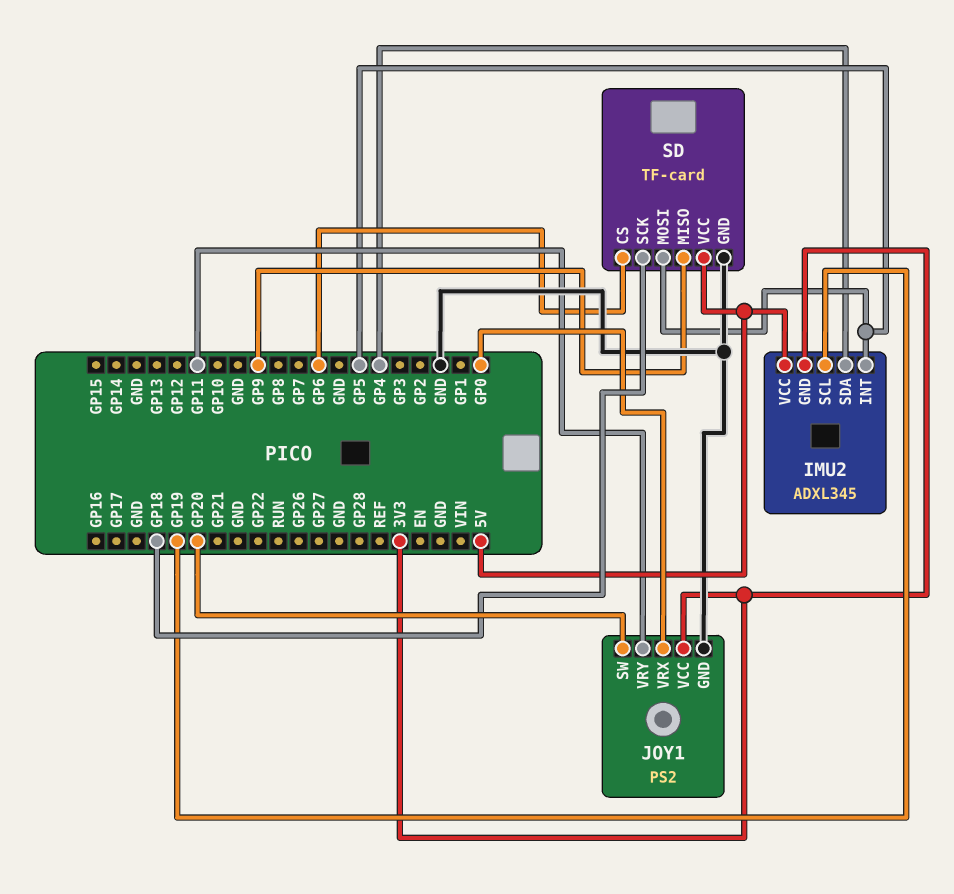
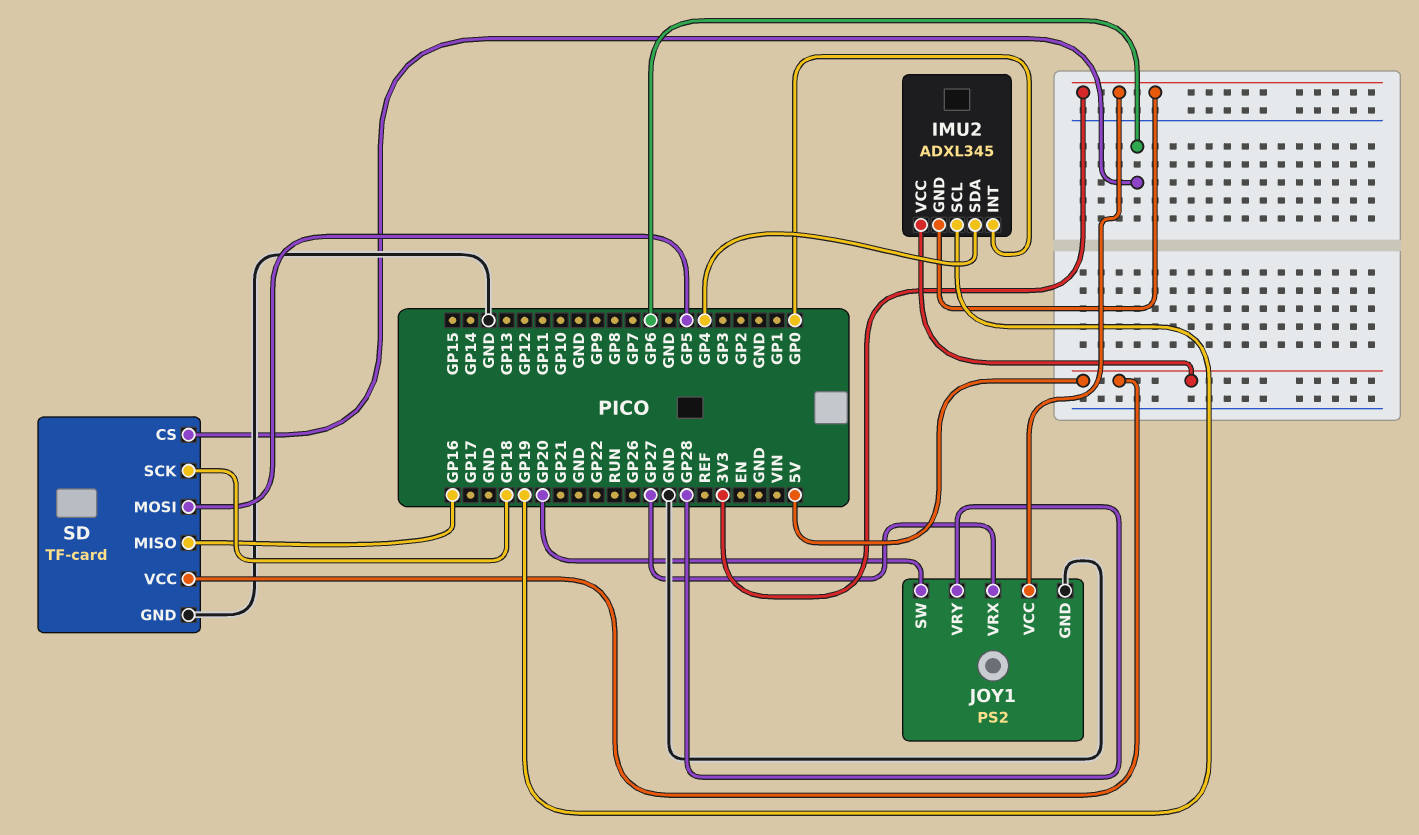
IMU2 pin INT: GP5 -> GP0
JOY1 pin VRX: GP0 -> GP27
JOY1 pin VRY: GP11 -> GP28
SD pin MISO: GP9 -> GP16

